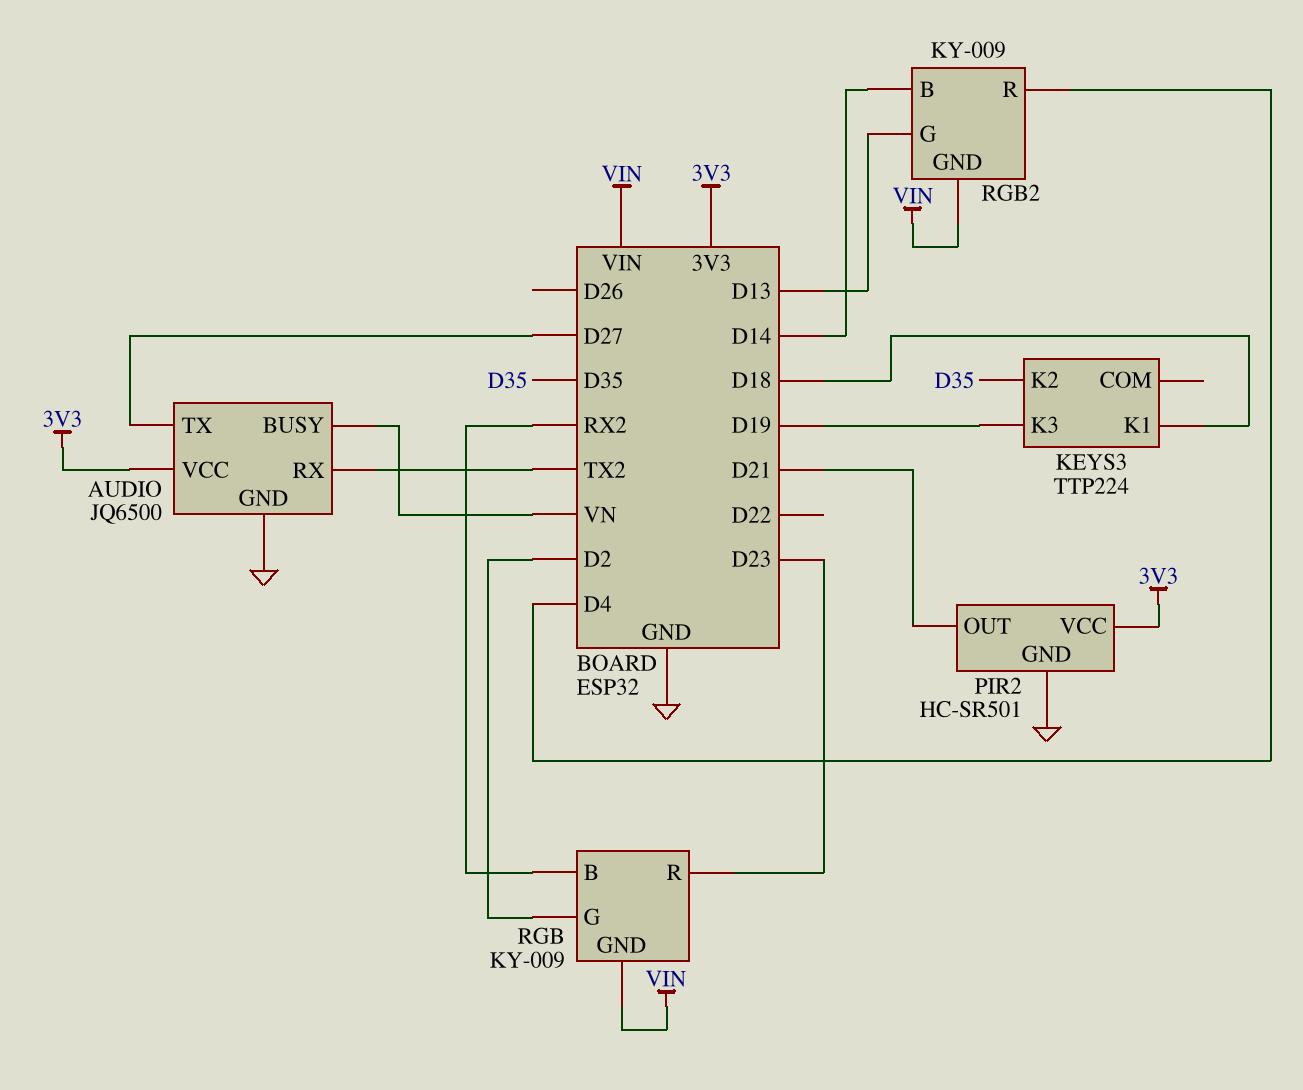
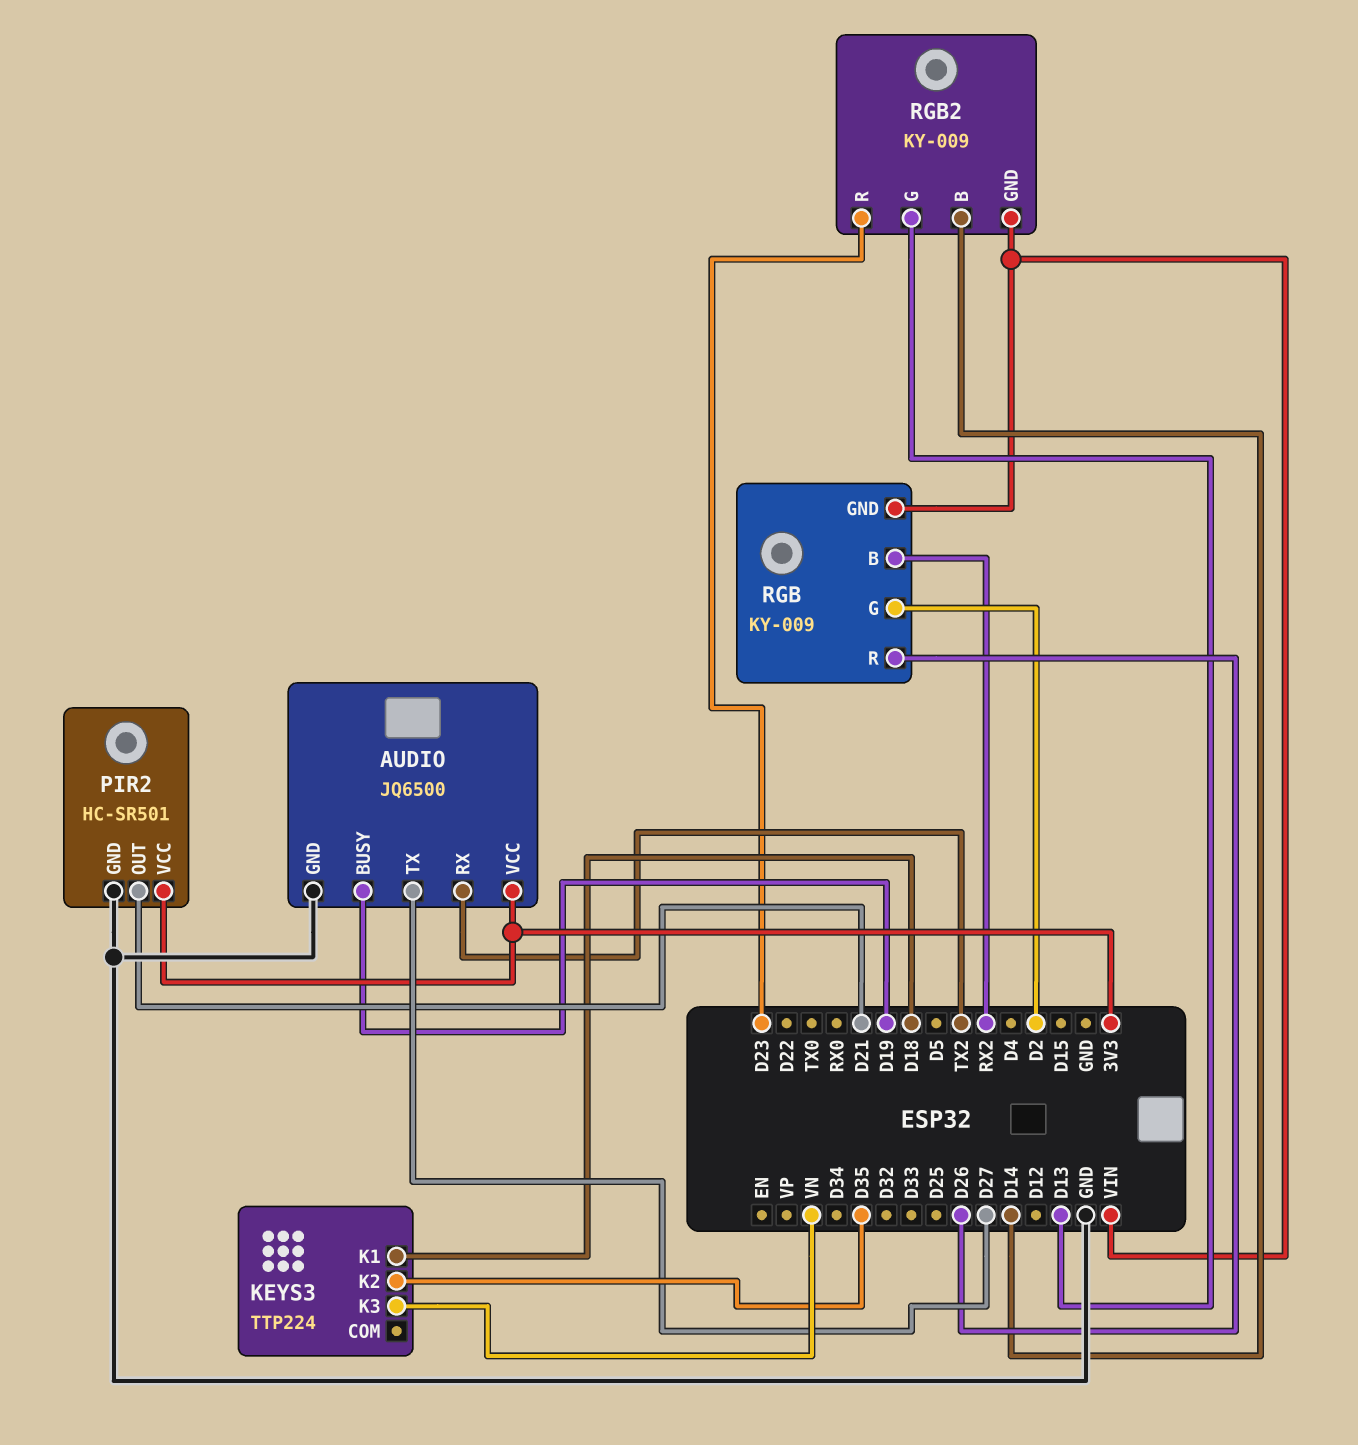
AUDIO pin BUSY: VN -> D19
KEYS3 pin K3: D19 -> VN
RGB pin R: D23 -> D26
RGB2 pin R: D4 -> D23

